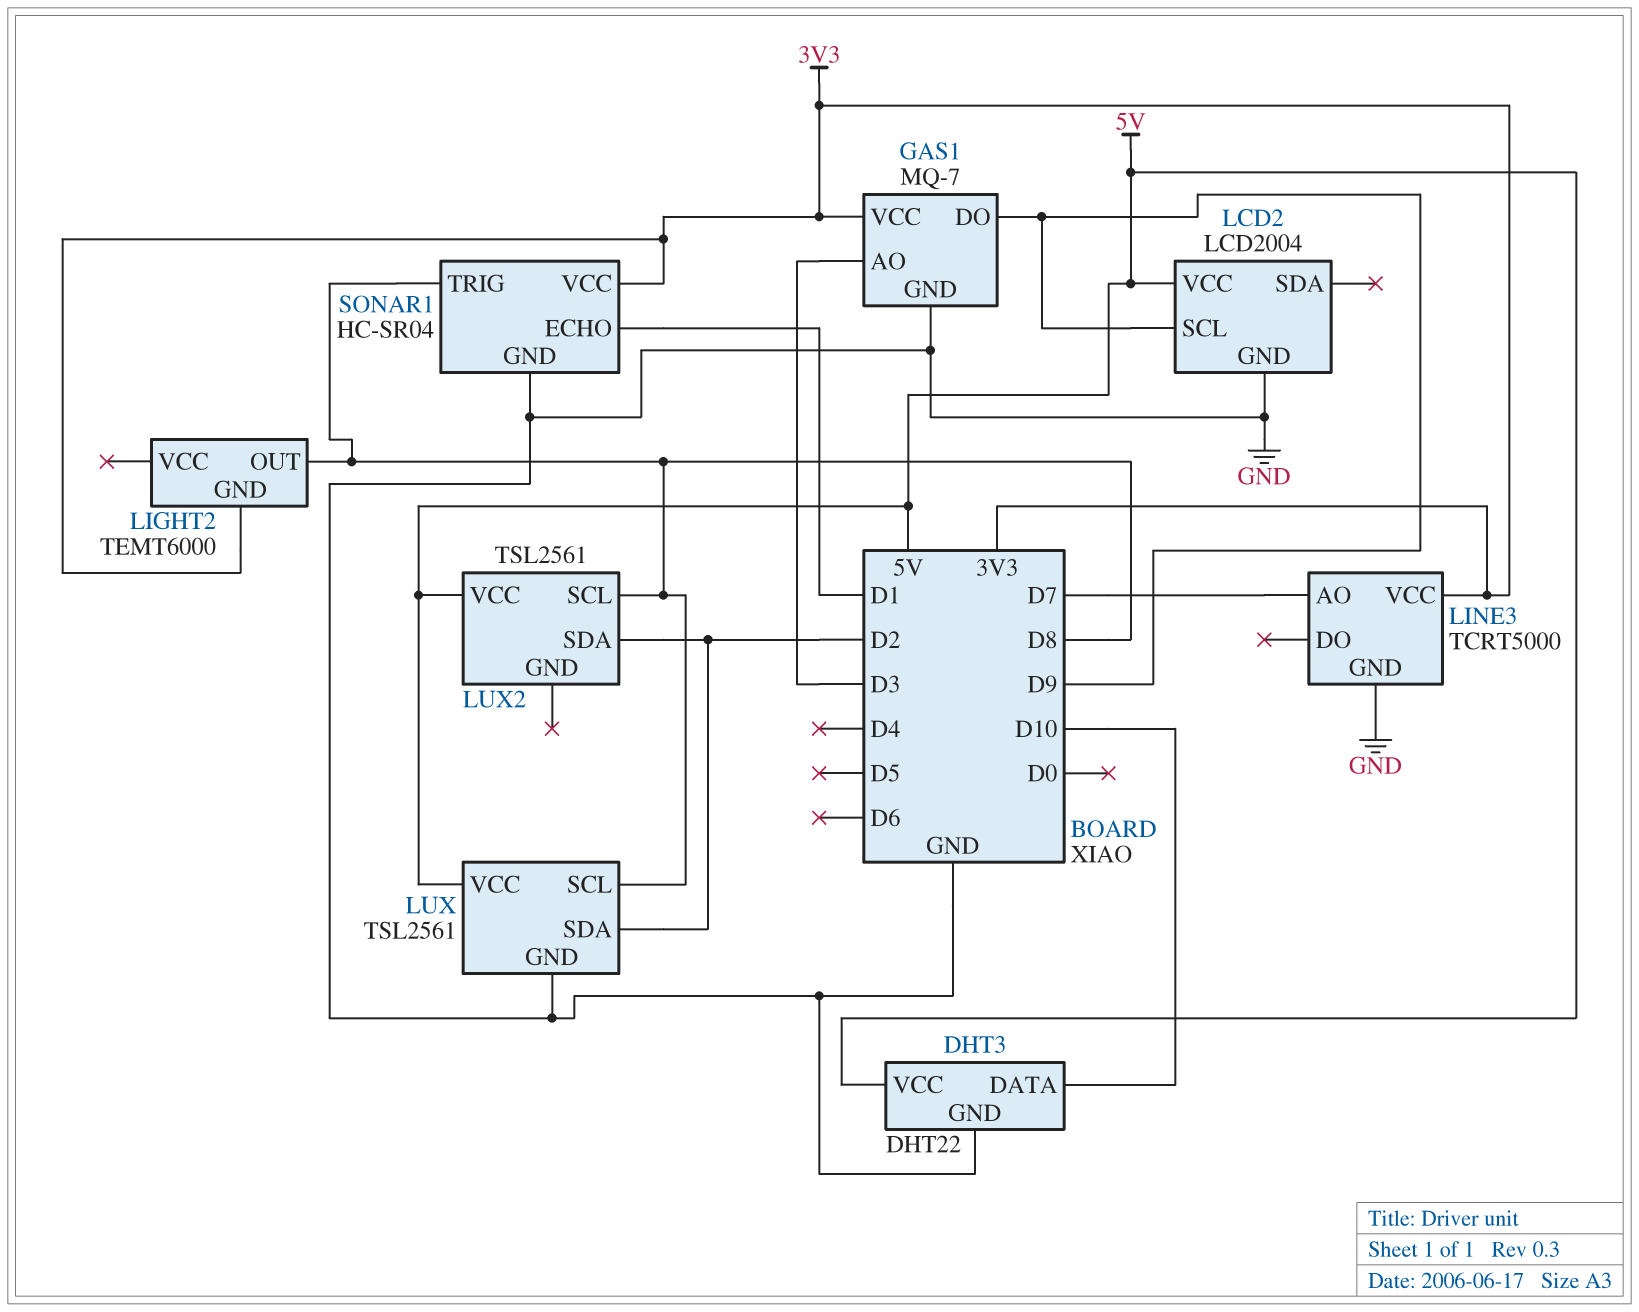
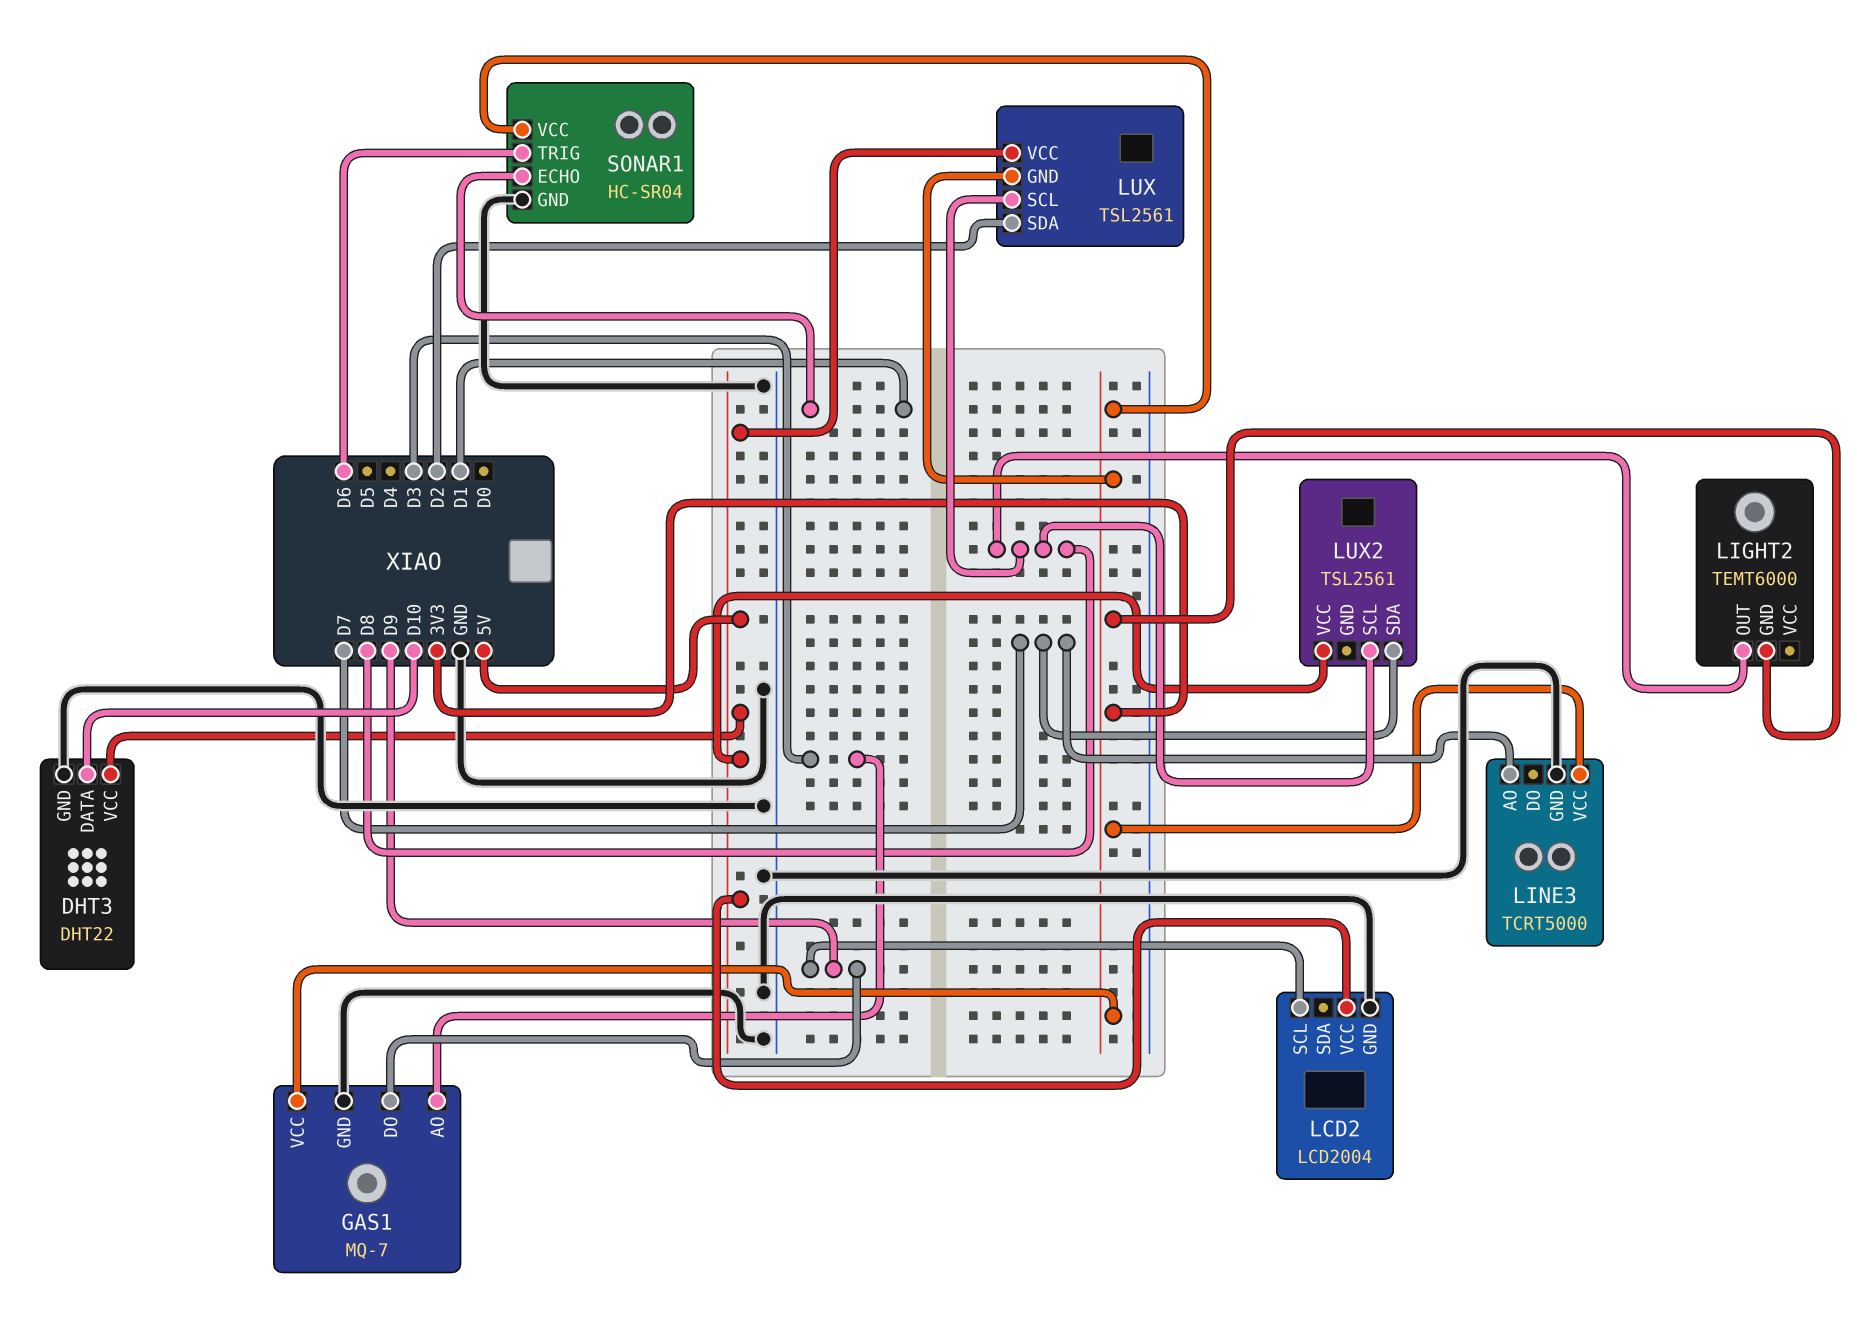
LUX pin GND: GND -> 3V3
LUX2 pin SDA: D2 -> D7
SONAR1 pin TRIG: D8 -> D6

